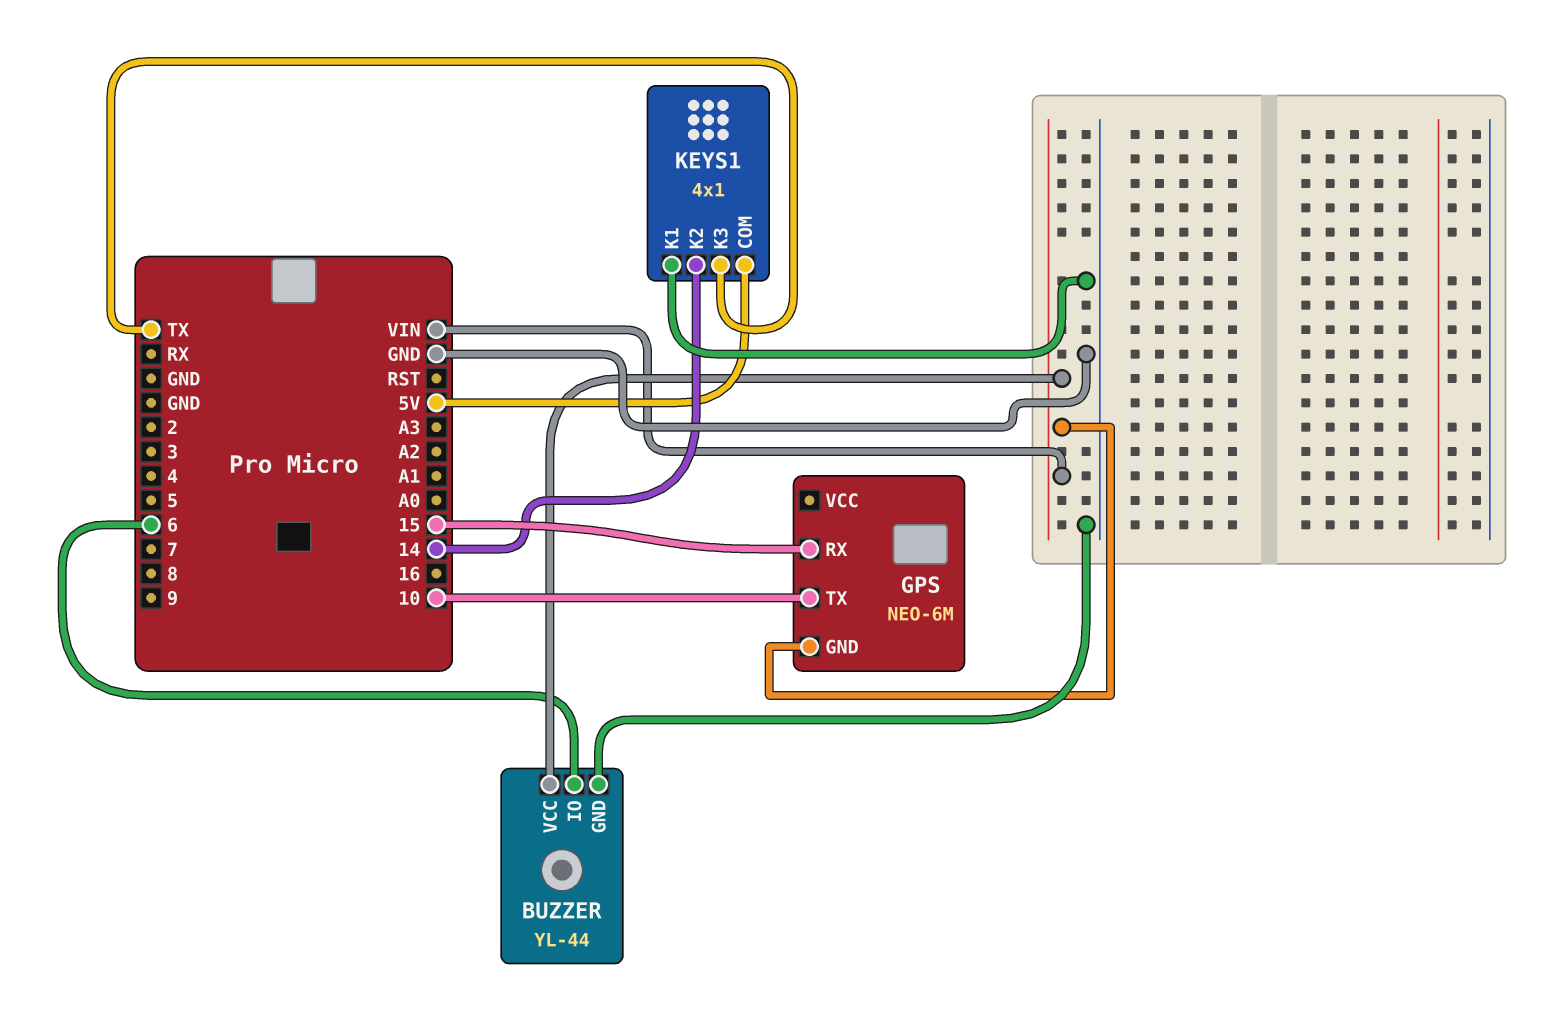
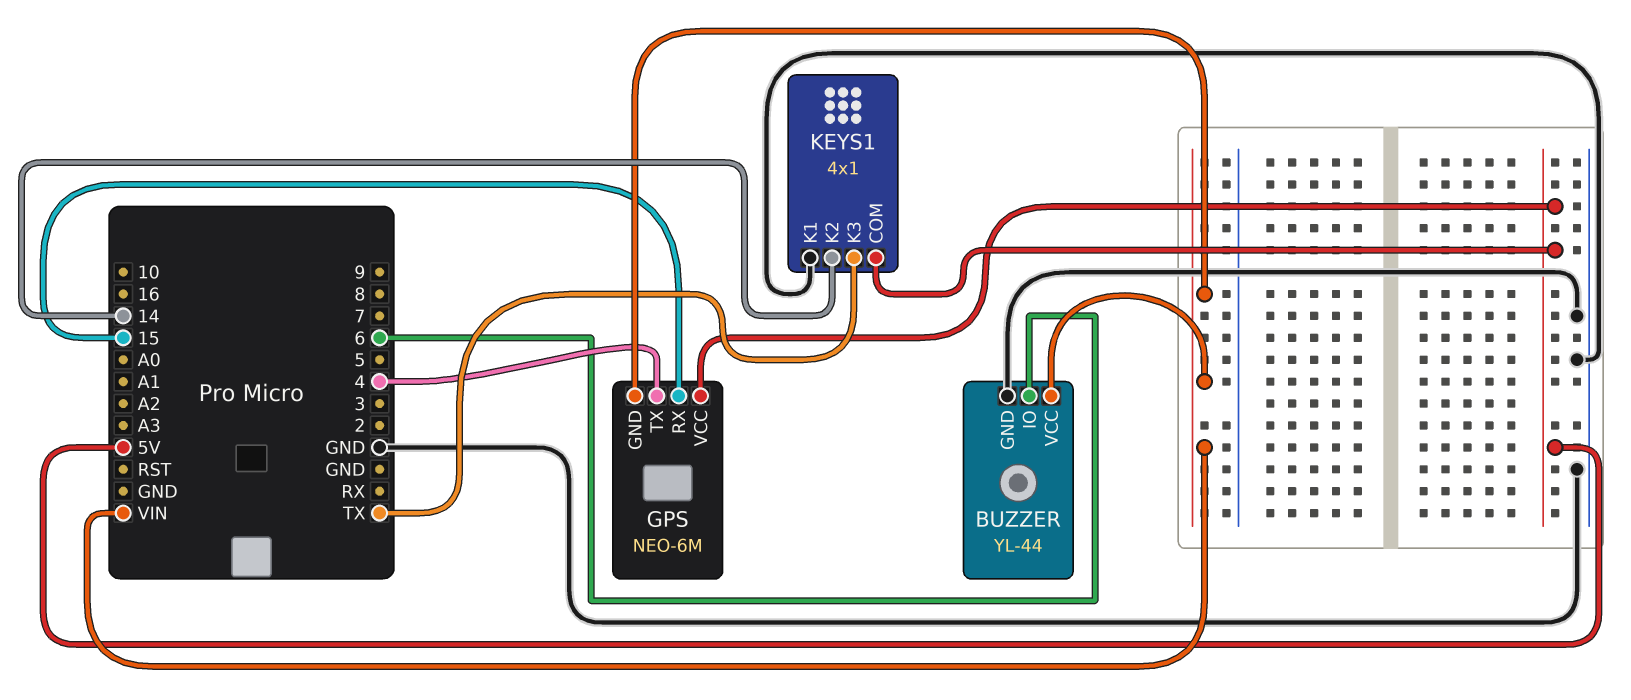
GPS pin TX: 10 -> 4
GPS pin VCC: none -> 5V

